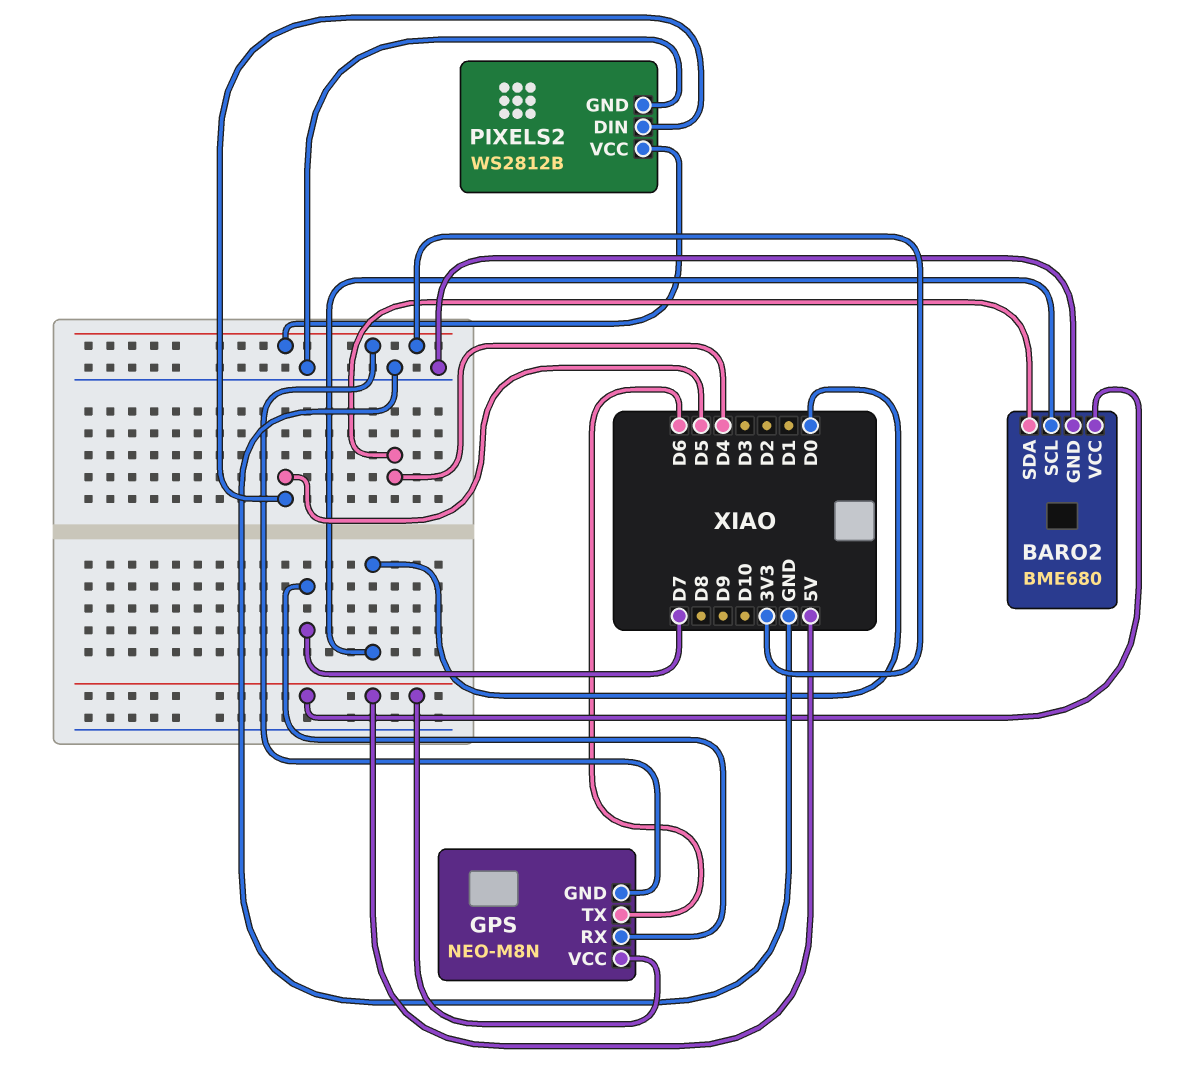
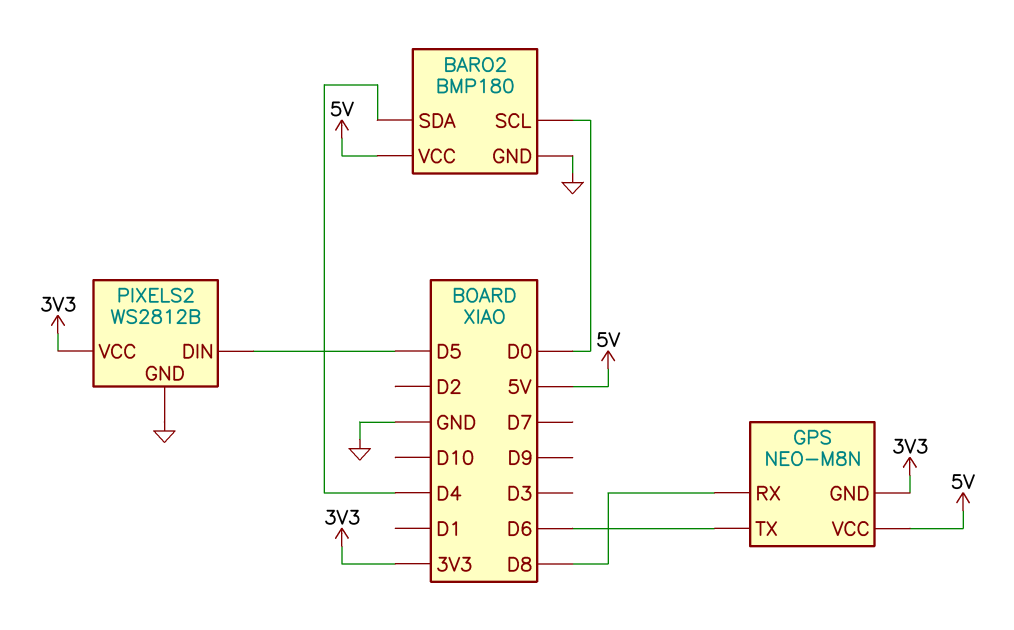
BARO2: BME680 -> BMP180
GPS pin RX: D7 -> D8

